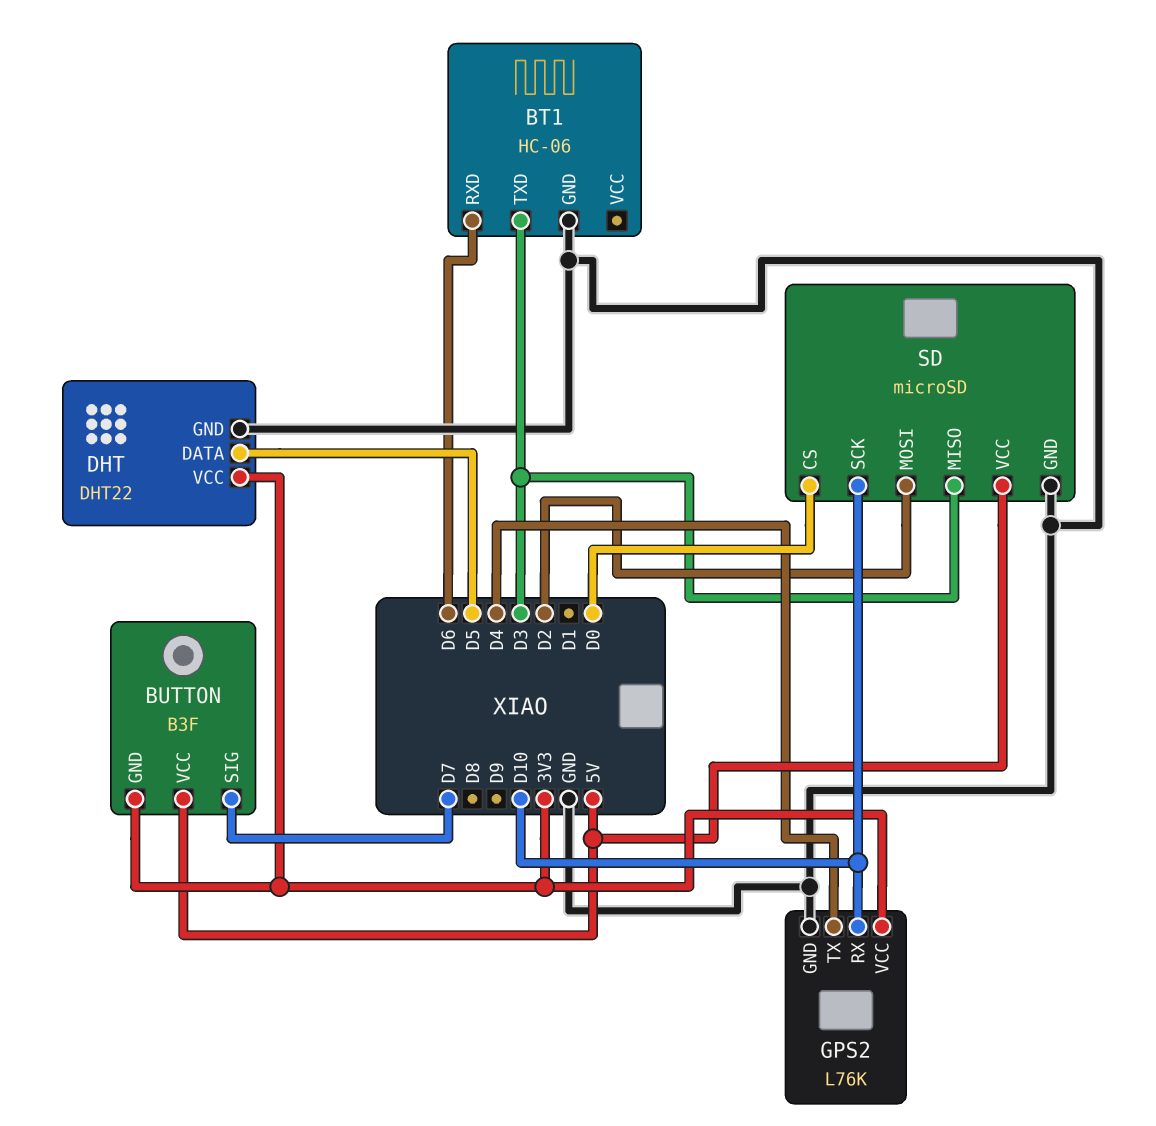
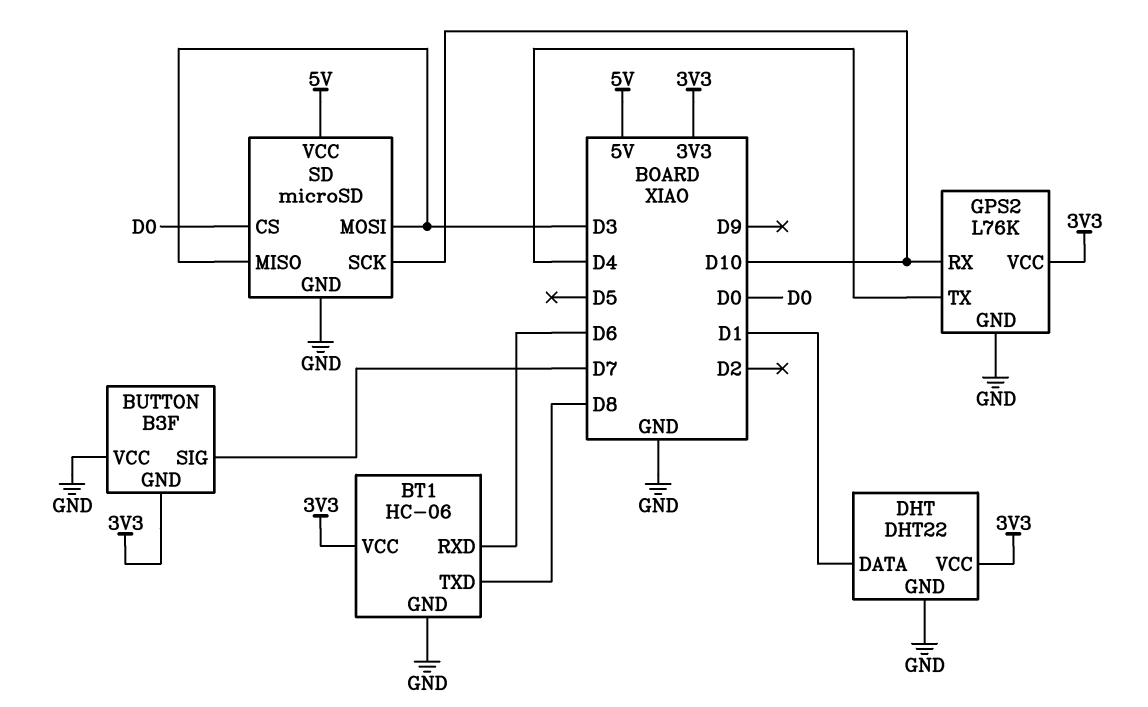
BT1 pin TXD: D3 -> D8
BT1 pin VCC: none -> 3V3
BUTTON pin VCC: 5V -> GND
DHT pin DATA: D5 -> D1
SD pin MOSI: D2 -> D3

